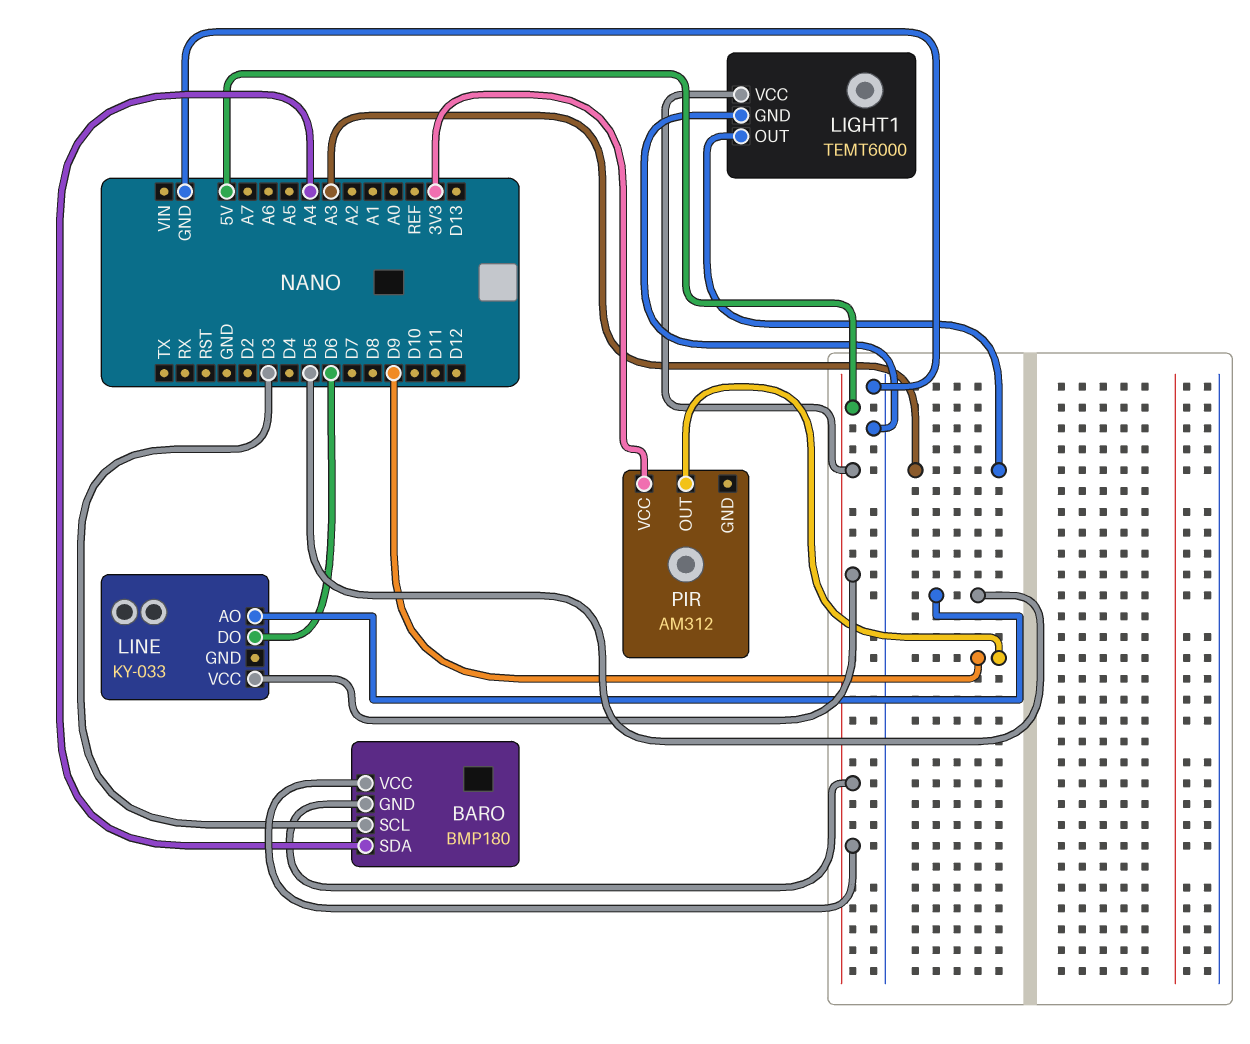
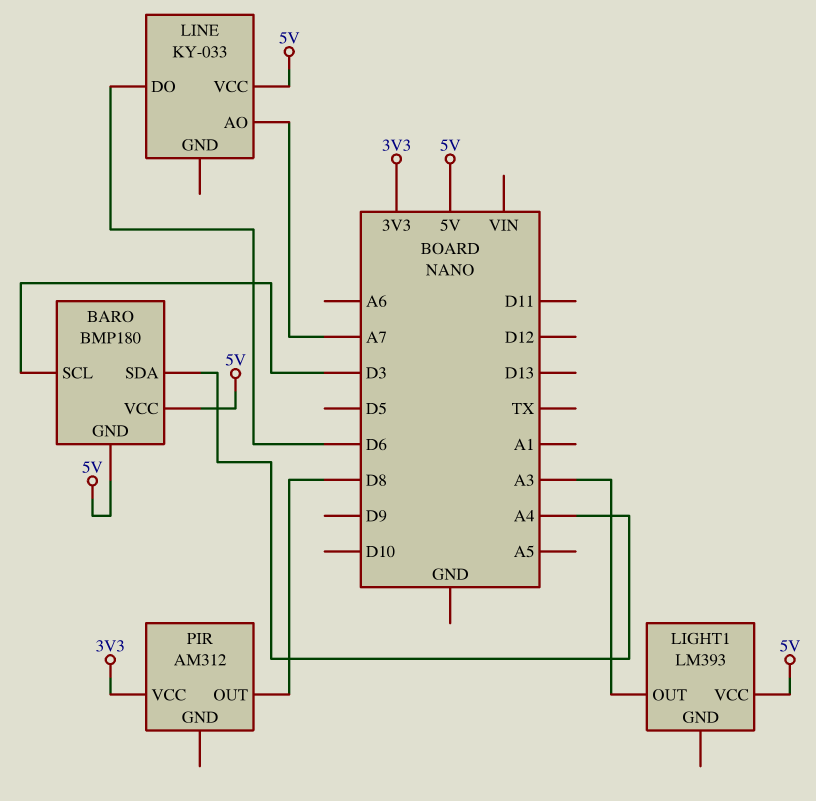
LIGHT1: TEMT6000 -> LM393
LIGHT1 pin GND: GND -> none
LINE pin AO: D5 -> A7
PIR pin OUT: D9 -> D8

